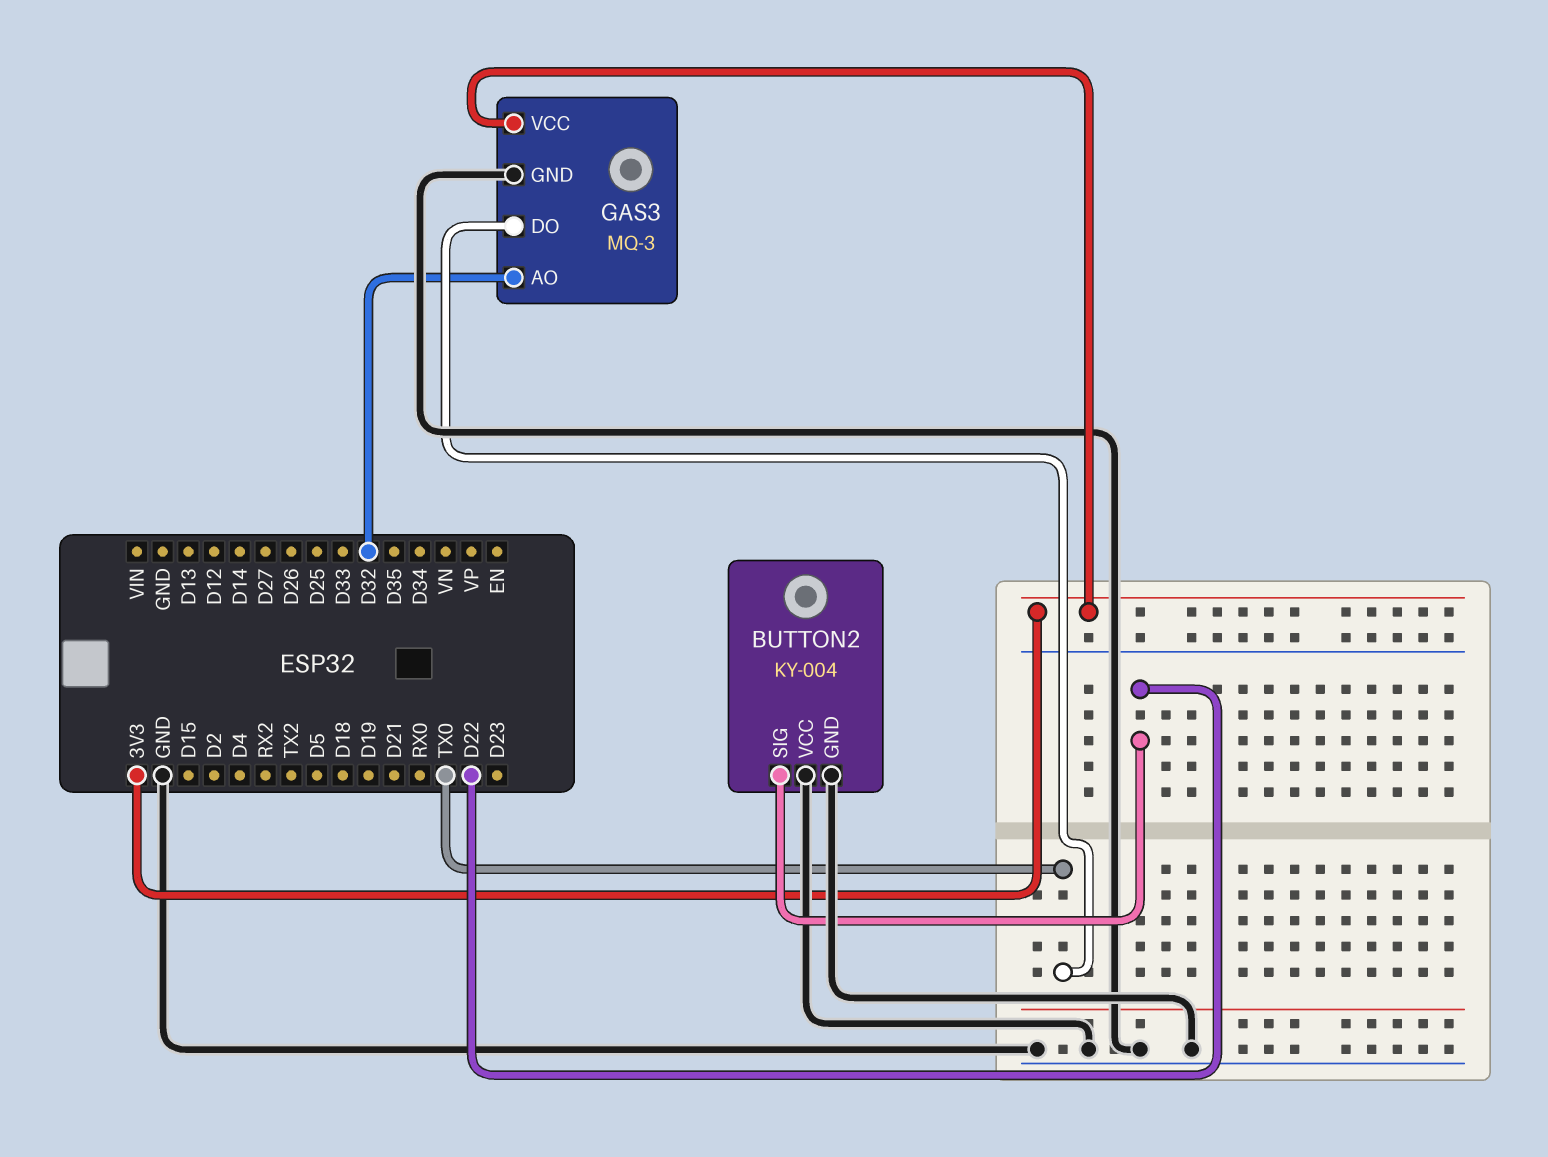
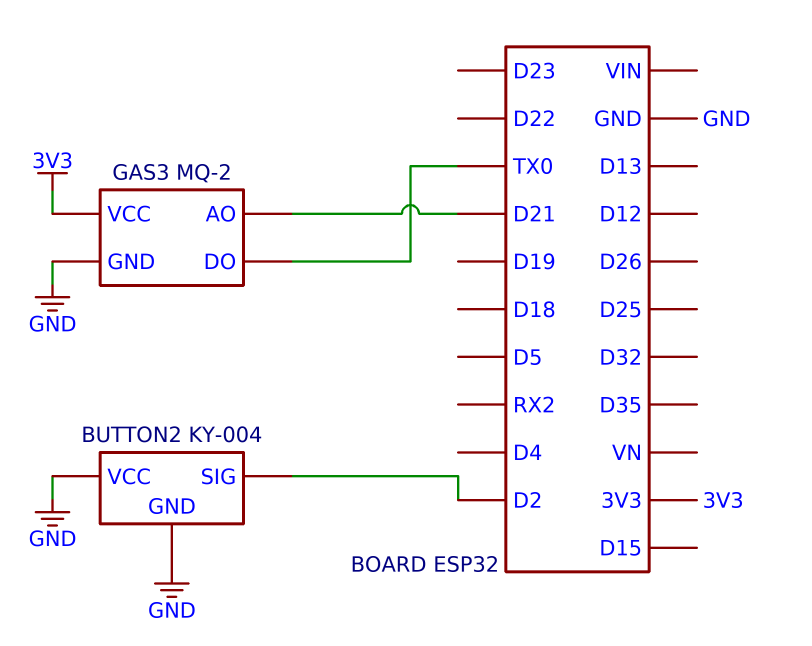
BUTTON2 pin SIG: D22 -> D2
GAS3: MQ-3 -> MQ-2
GAS3 pin AO: D32 -> D21

